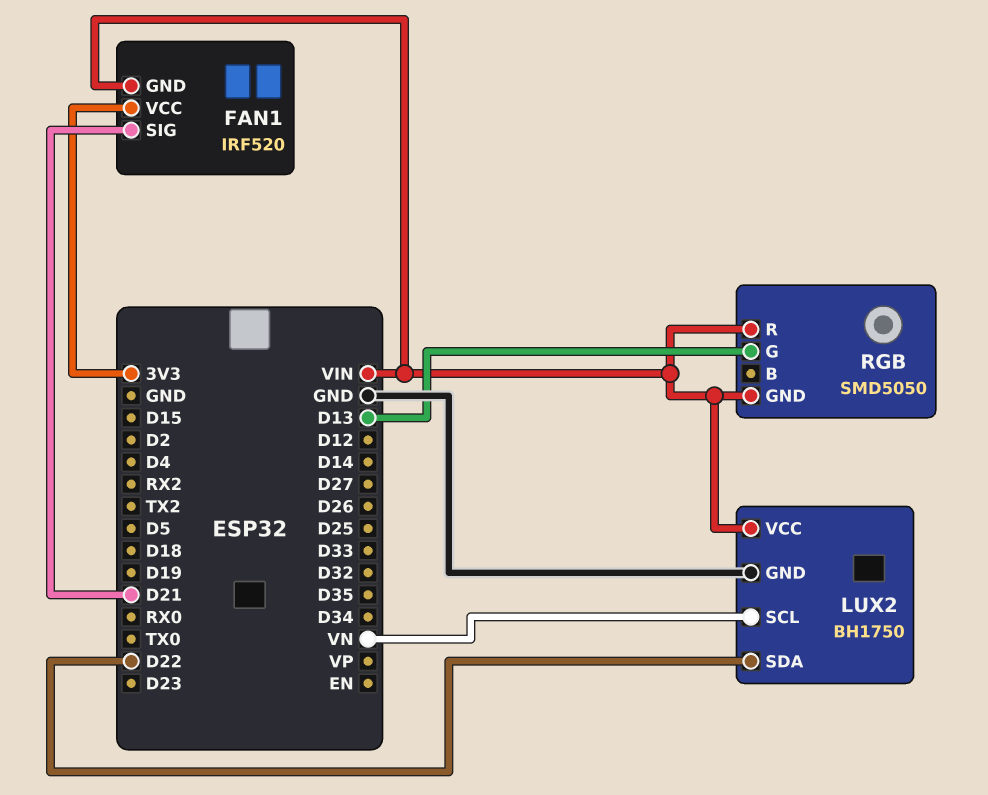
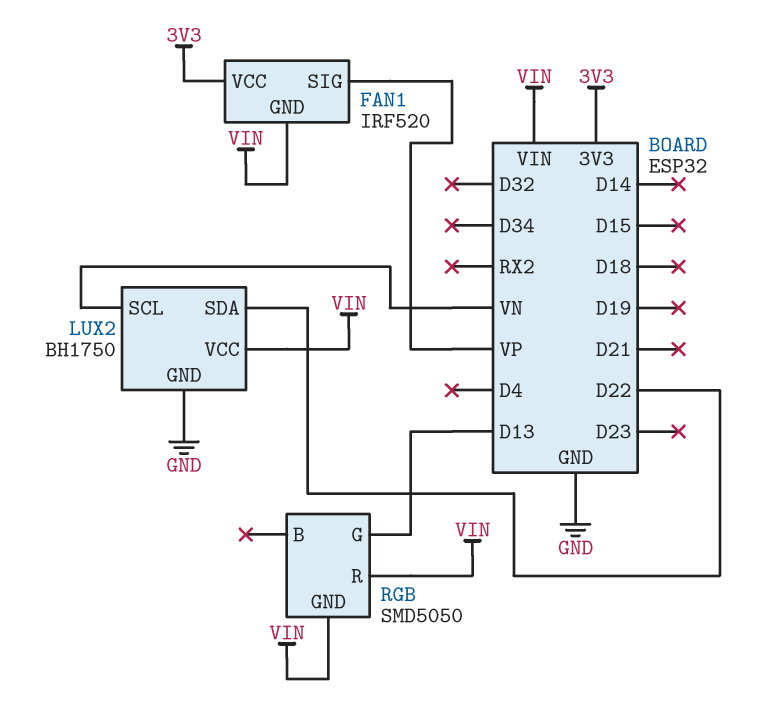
FAN1 pin SIG: D21 -> VP

